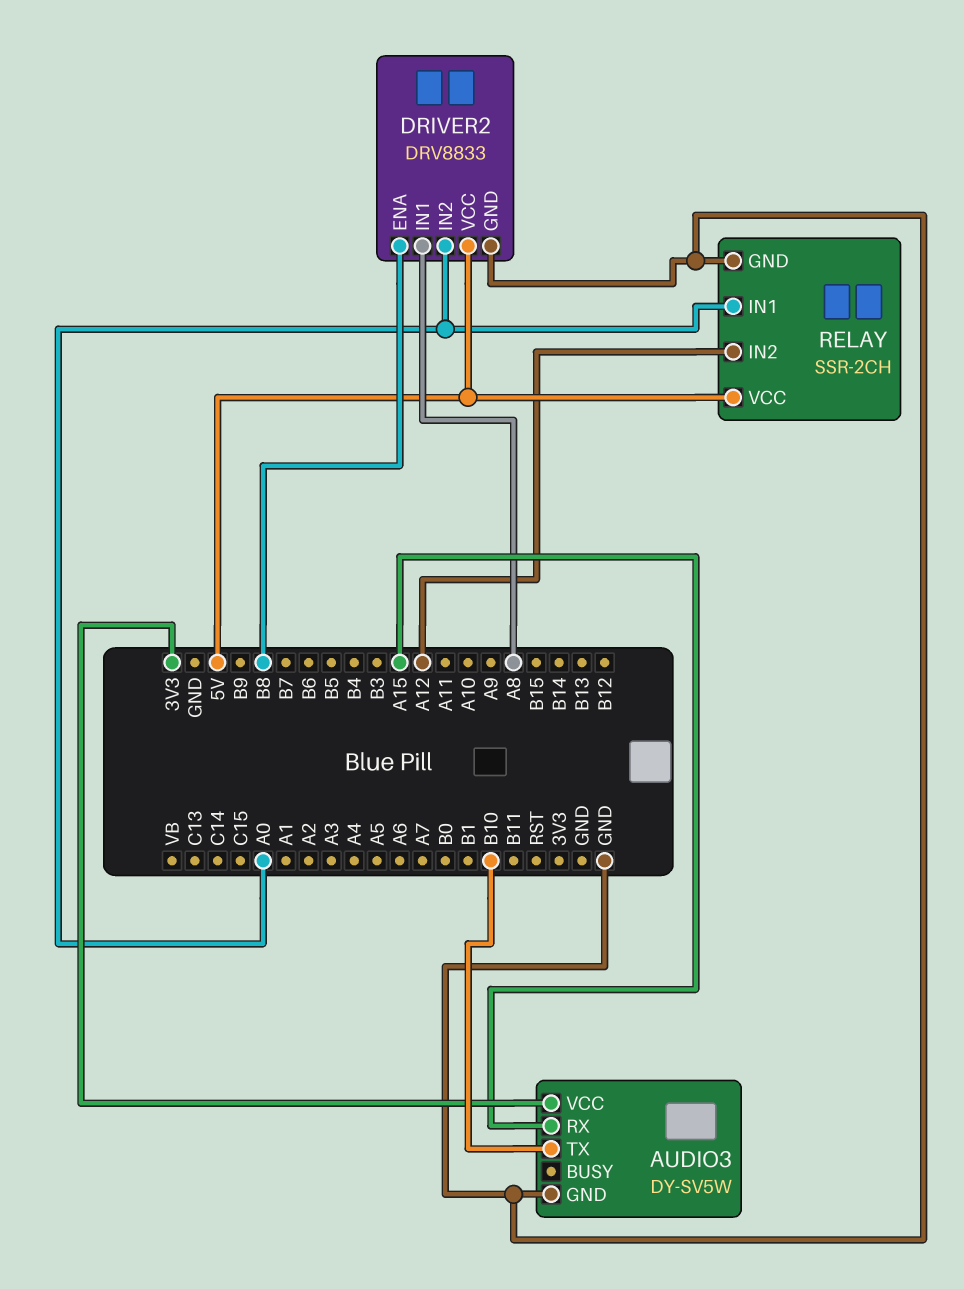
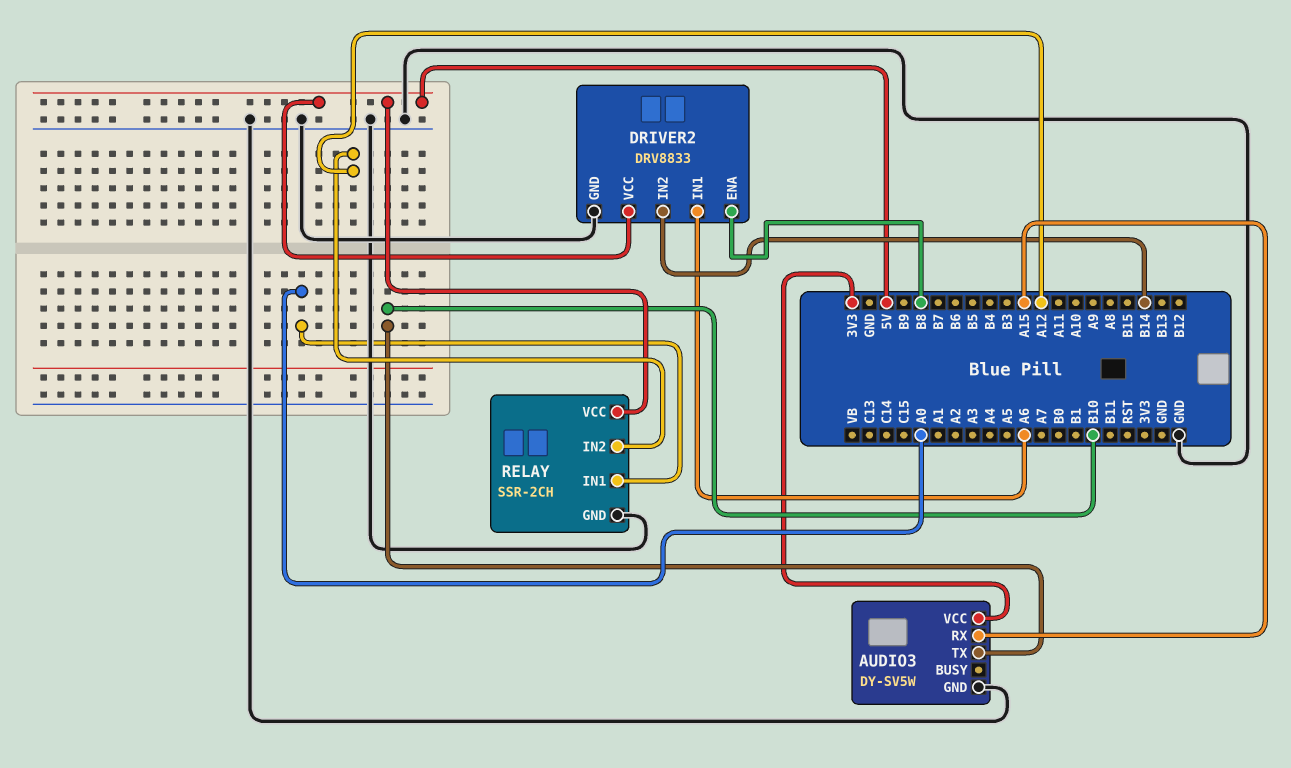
DRIVER2 pin IN1: A8 -> A6
DRIVER2 pin IN2: A0 -> B14

